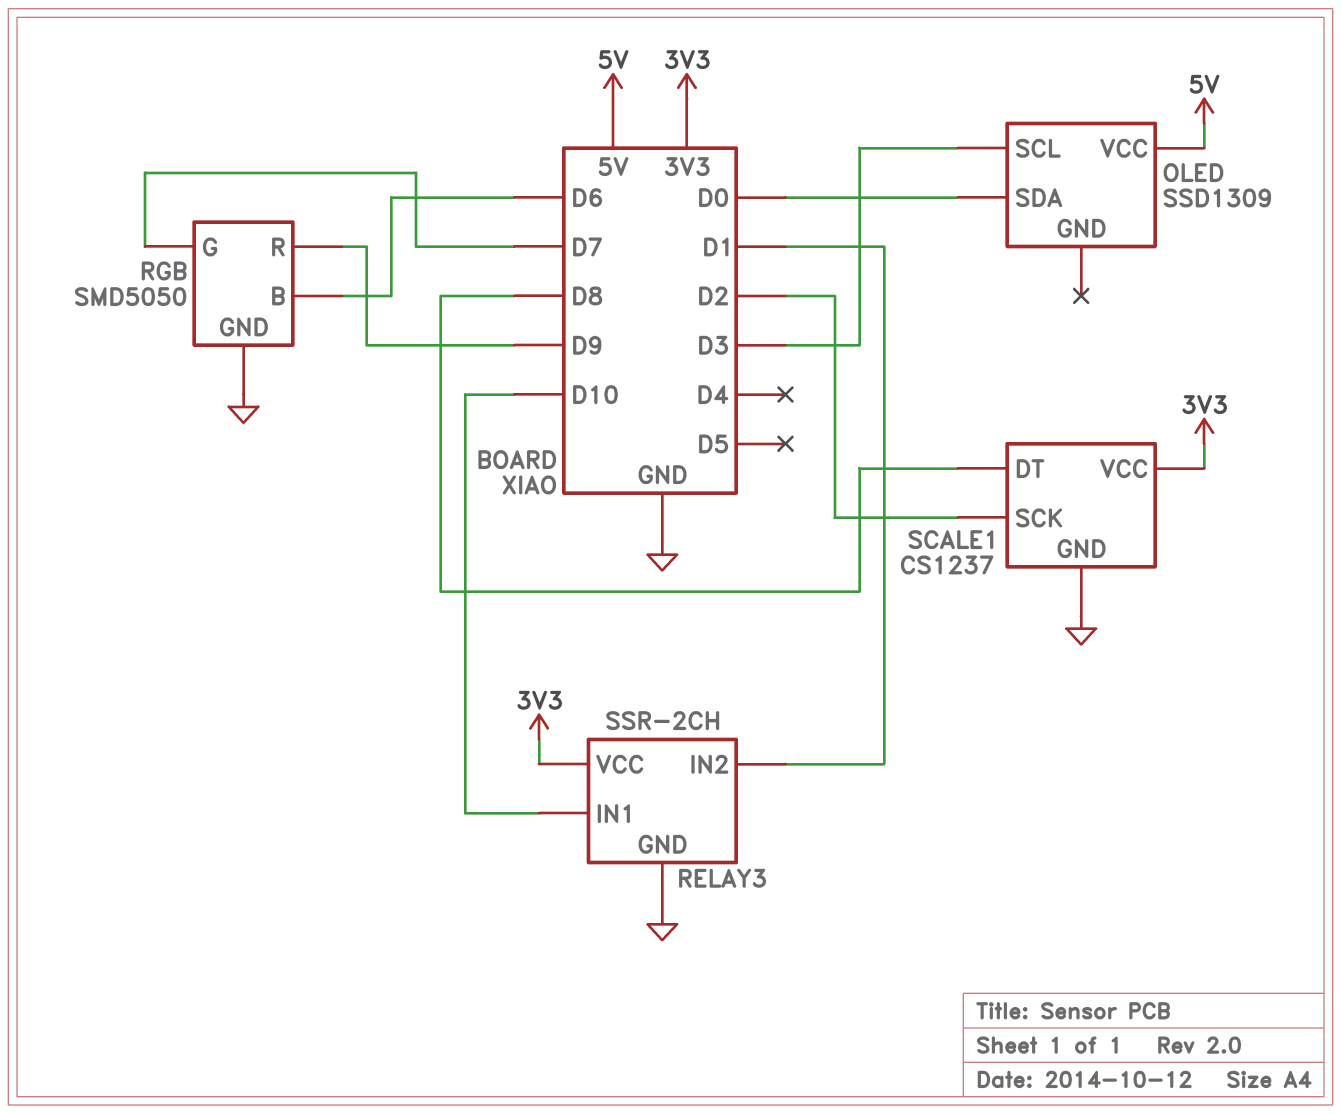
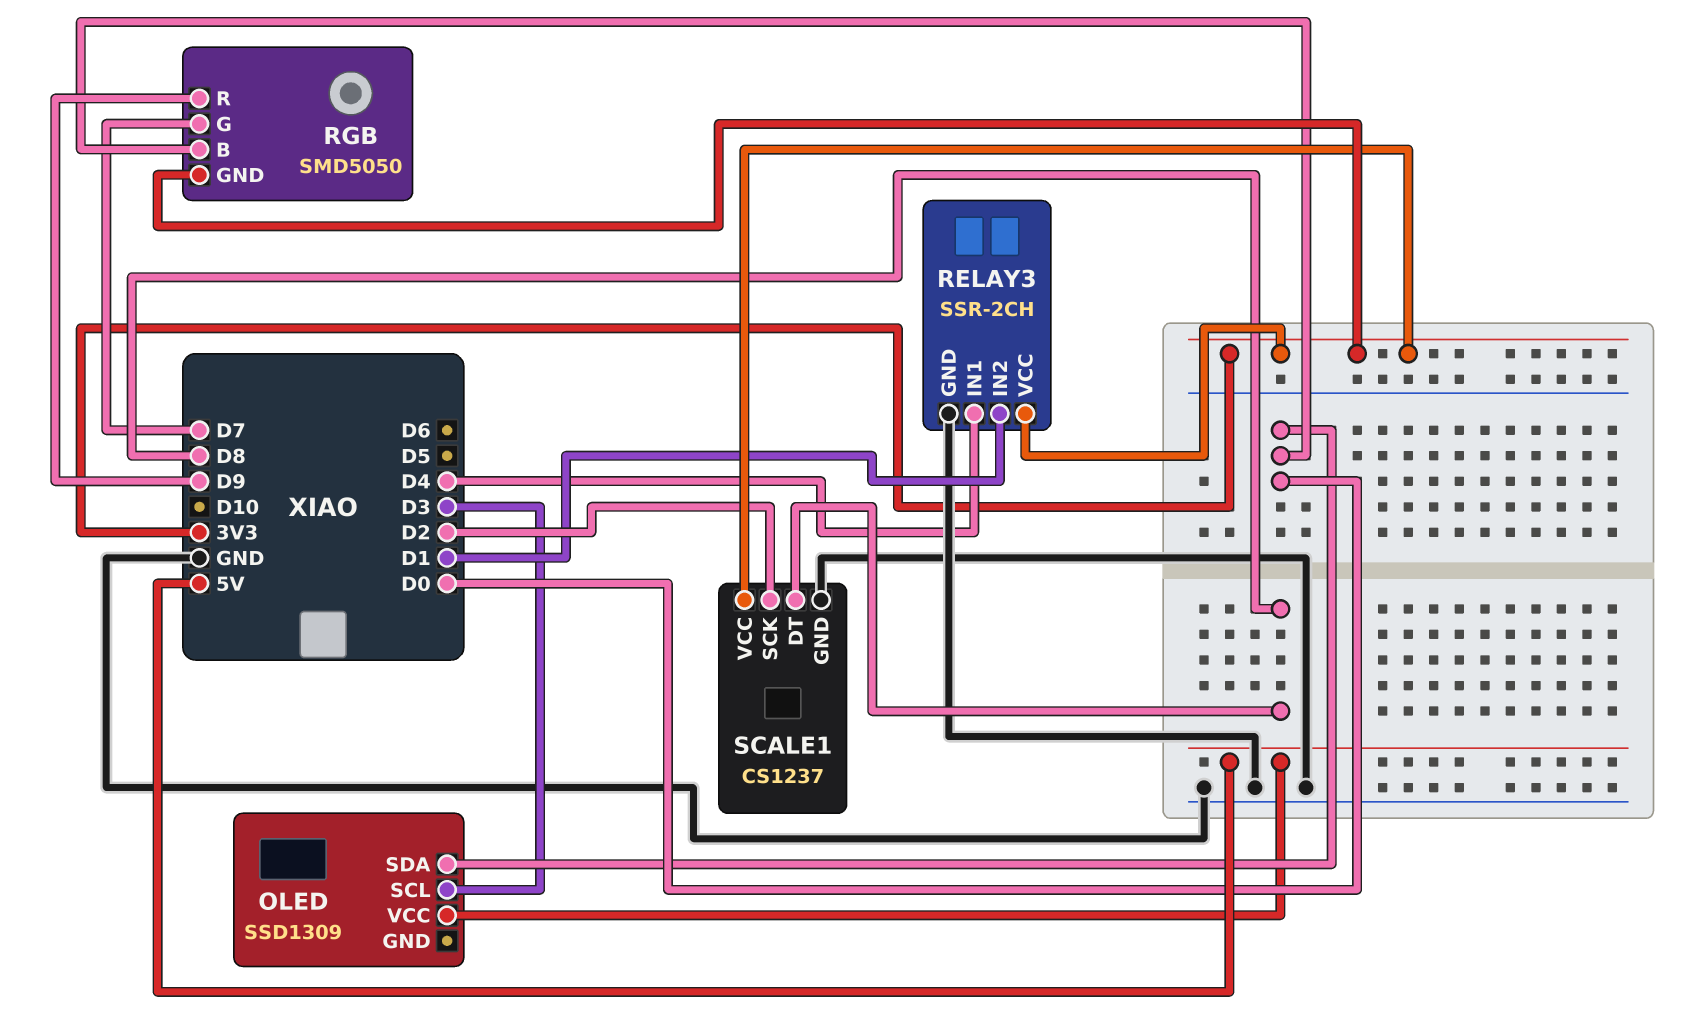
RELAY3 pin IN1: D10 -> D4
RGB pin B: D6 -> D0
RGB pin GND: GND -> 3V3

